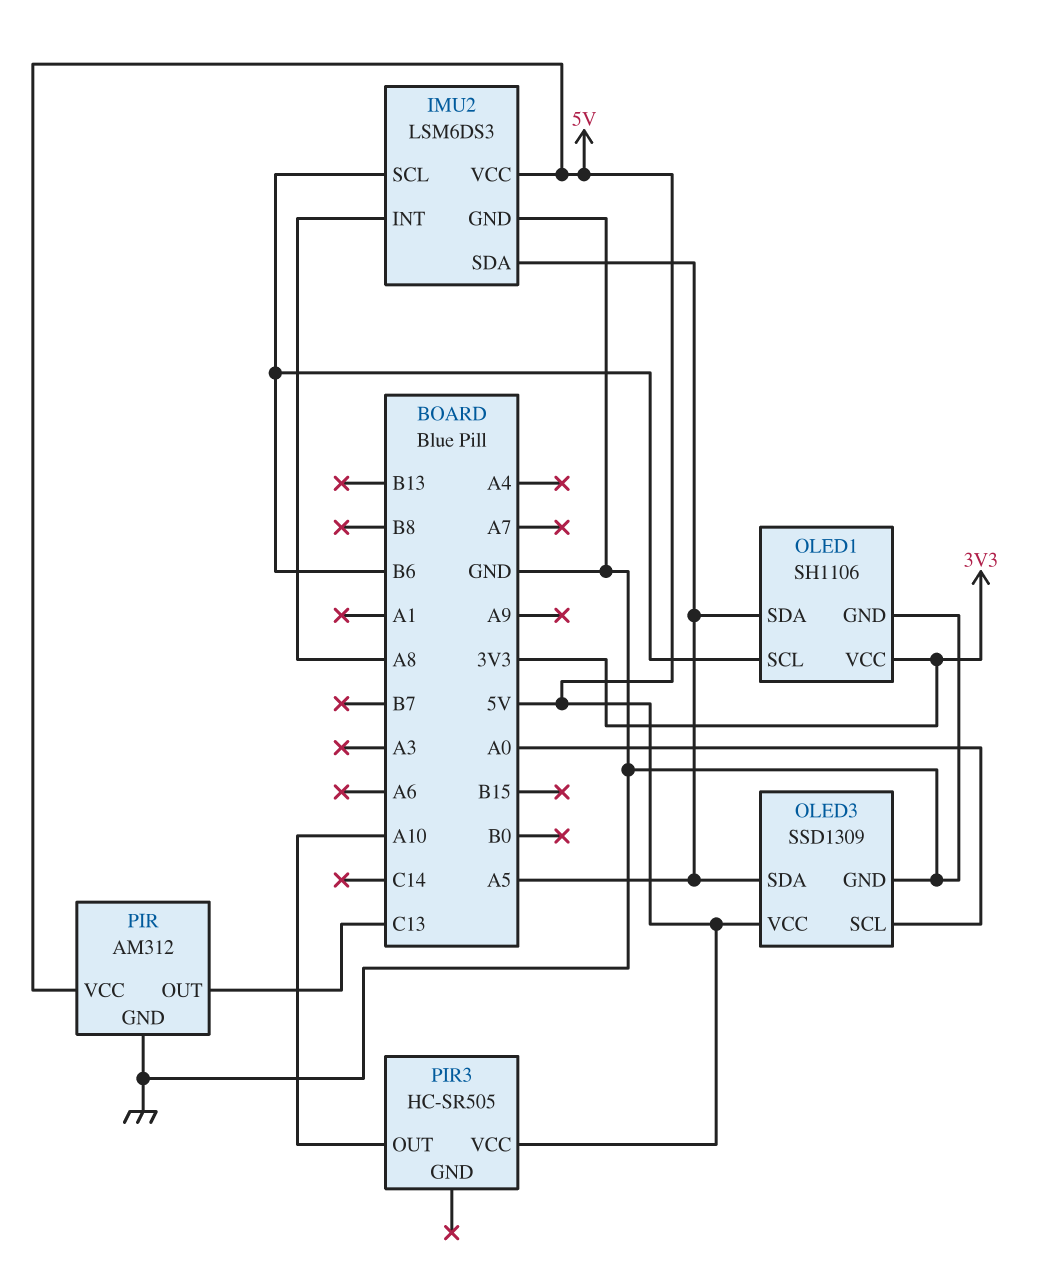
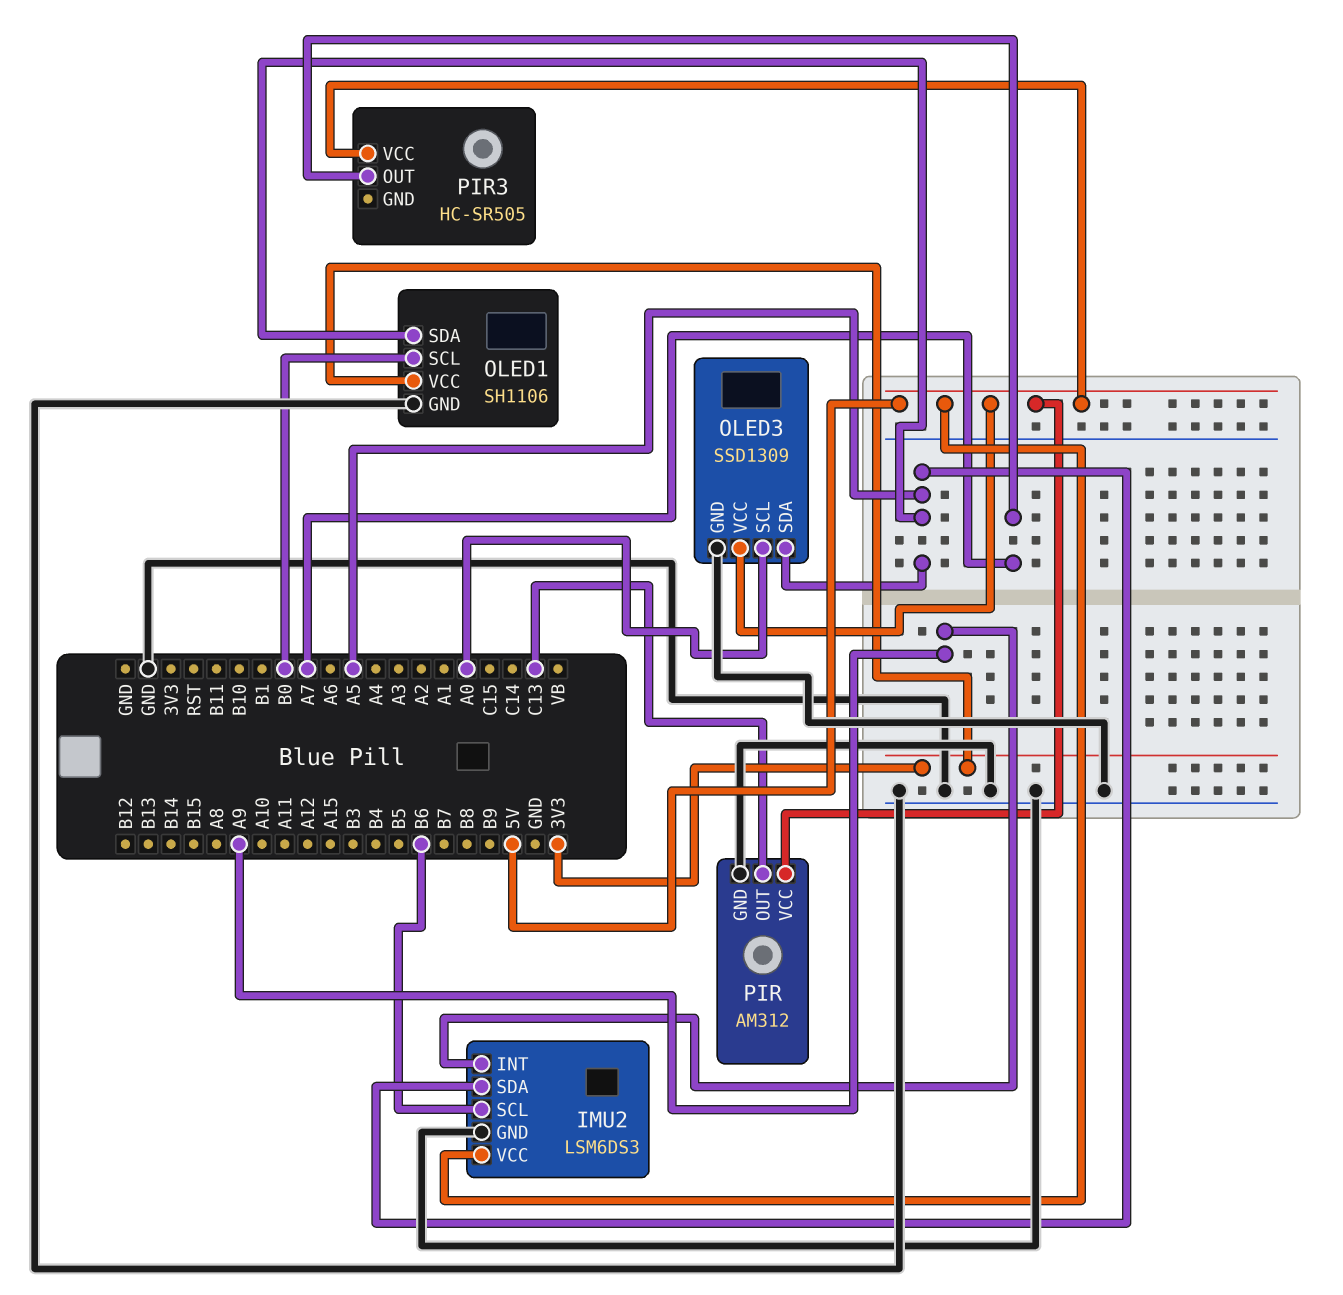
IMU2 pin INT: A8 -> A9
OLED1 pin SCL: B6 -> B0
PIR3 pin OUT: A10 -> A7

